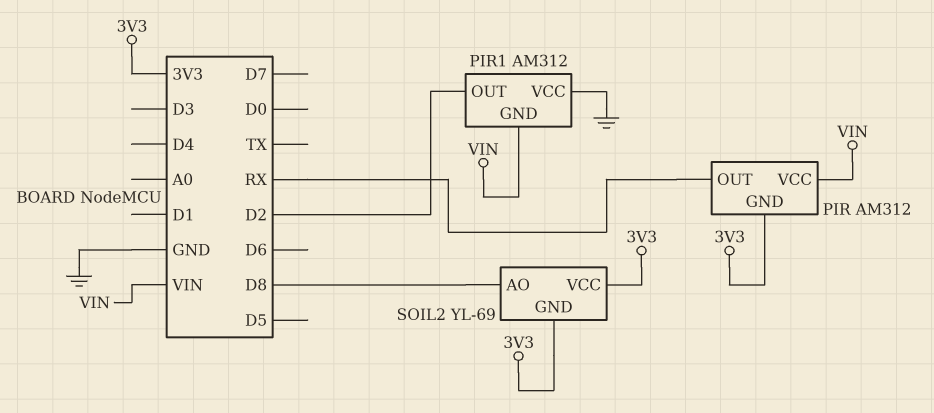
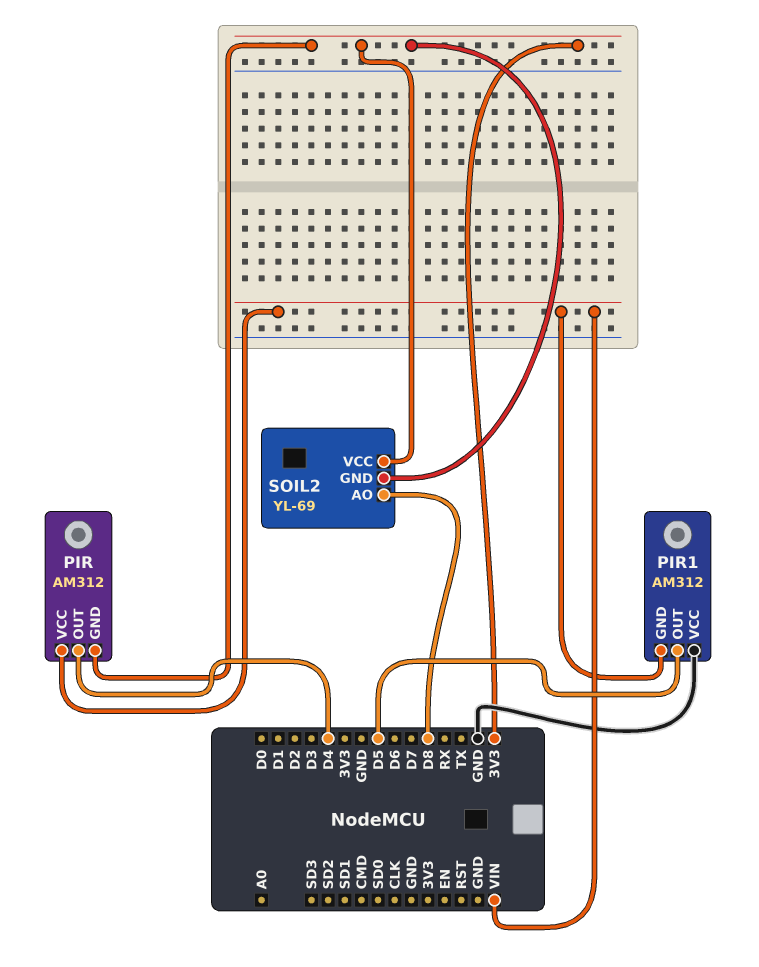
PIR pin OUT: RX -> D4
PIR1 pin OUT: D2 -> D5

